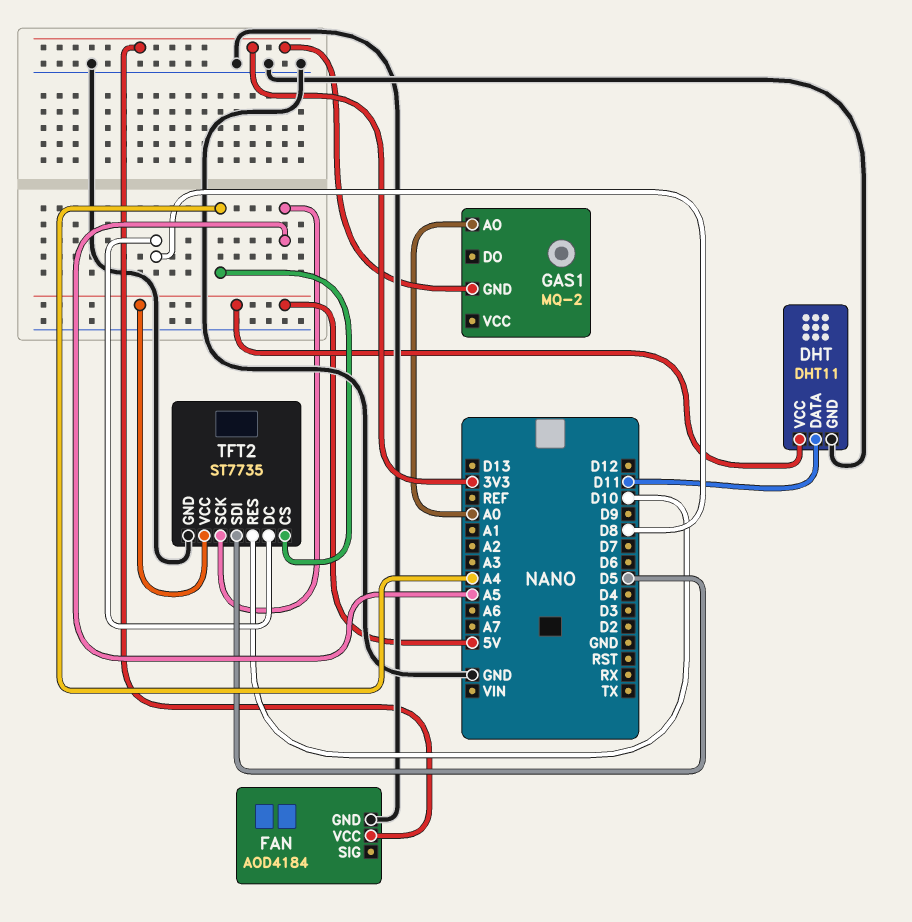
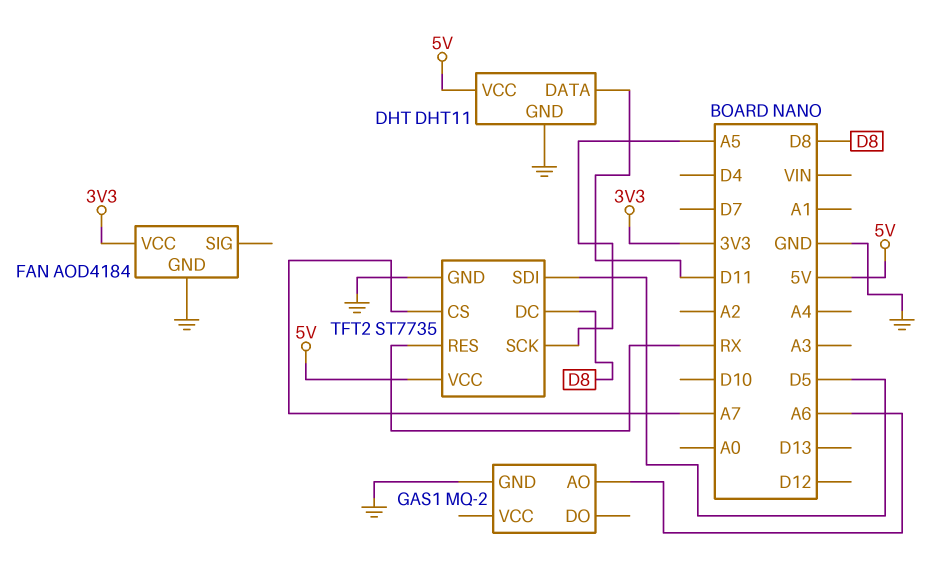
GAS1 pin AO: A0 -> A6
GAS1 pin GND: 3V3 -> GND
TFT2 pin CS: A4 -> A7
TFT2 pin RES: D10 -> RX

